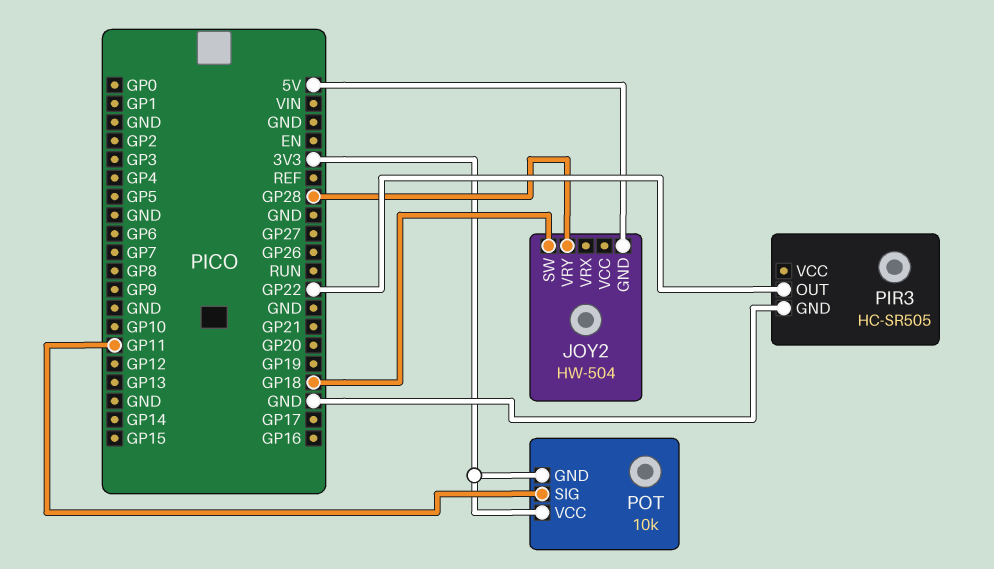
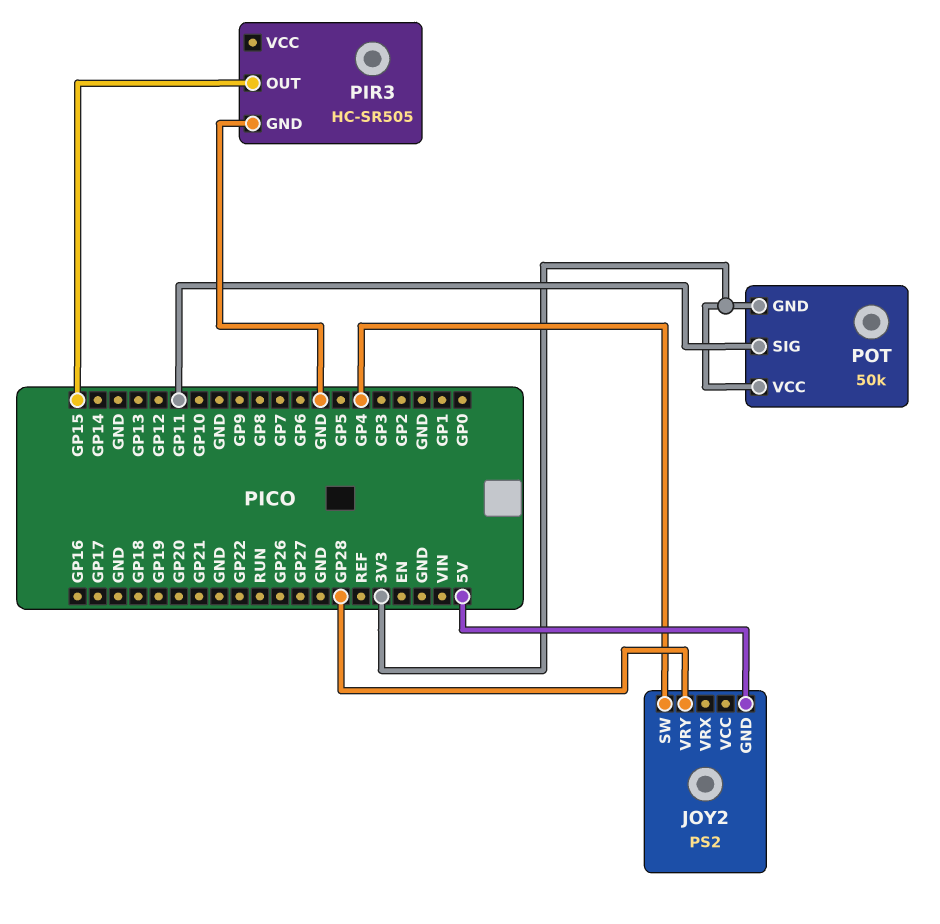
JOY2: HW-504 -> PS2
JOY2 pin SW: GP18 -> GP4
PIR3 pin OUT: GP22 -> GP15
POT: 10k -> 50k

